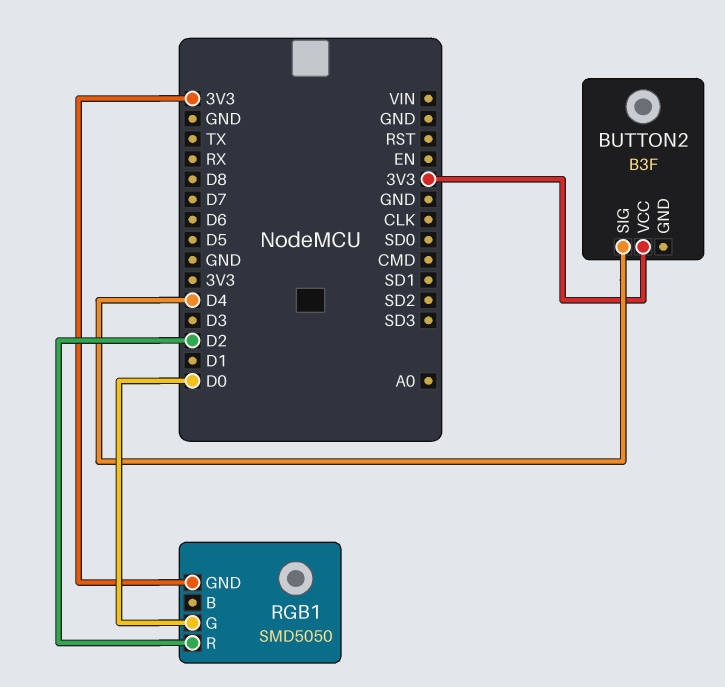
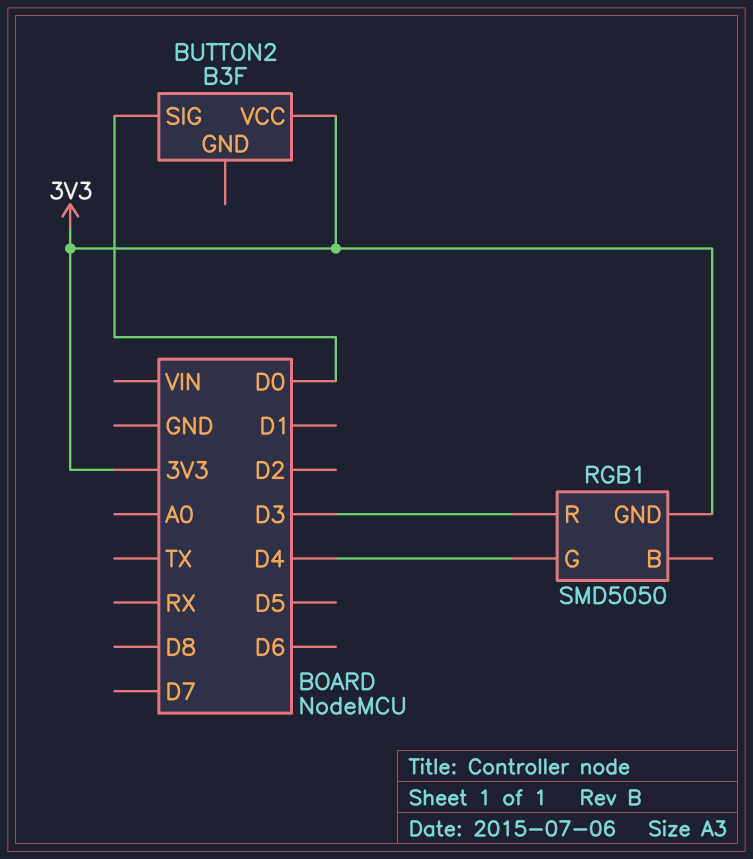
BUTTON2 pin SIG: D4 -> D0
RGB1 pin G: D0 -> D4
RGB1 pin R: D2 -> D3

